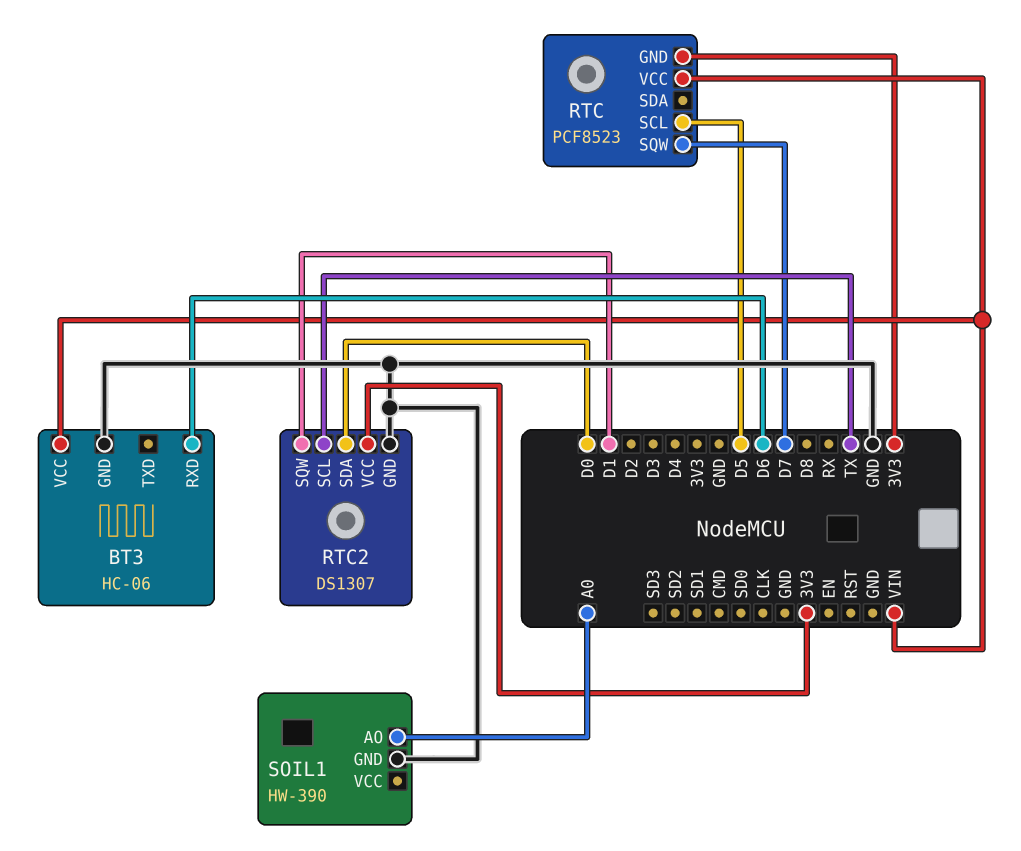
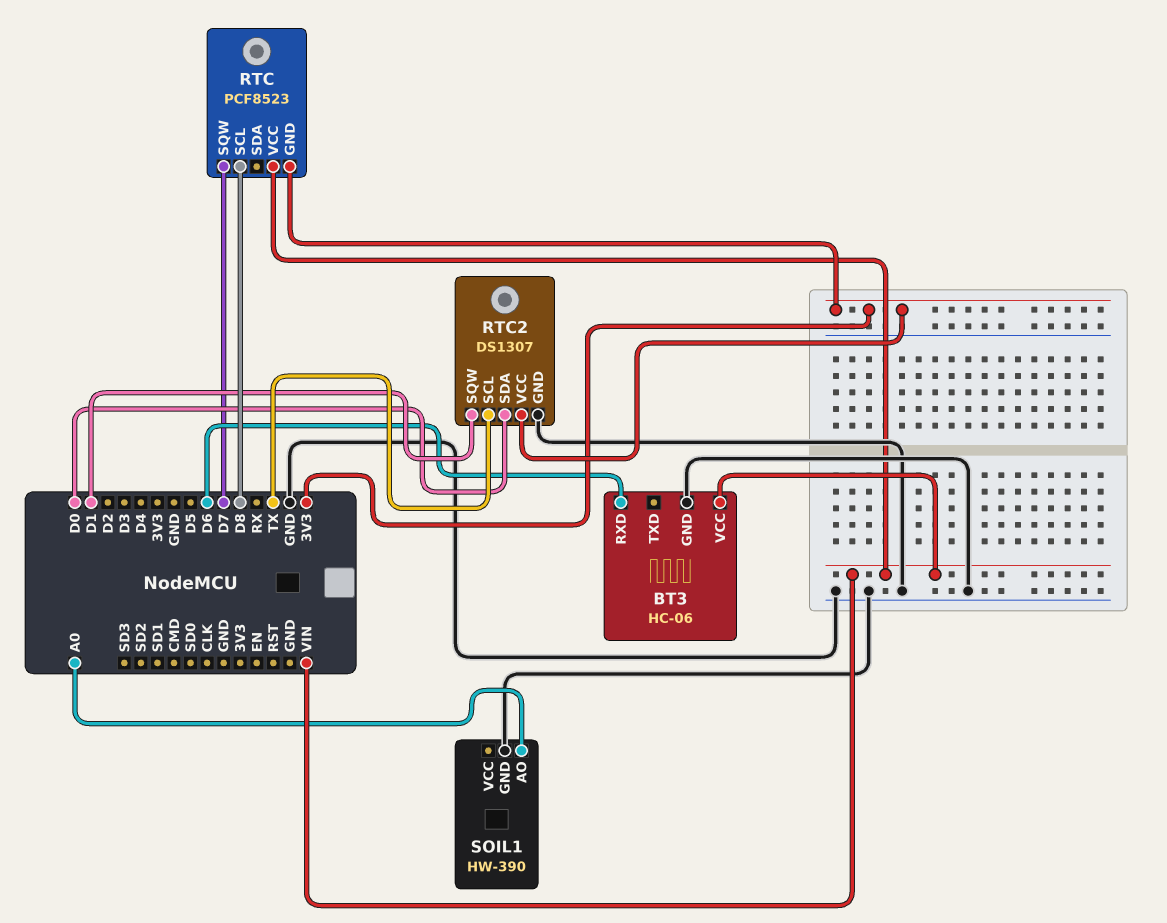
RTC pin SCL: D5 -> D8

